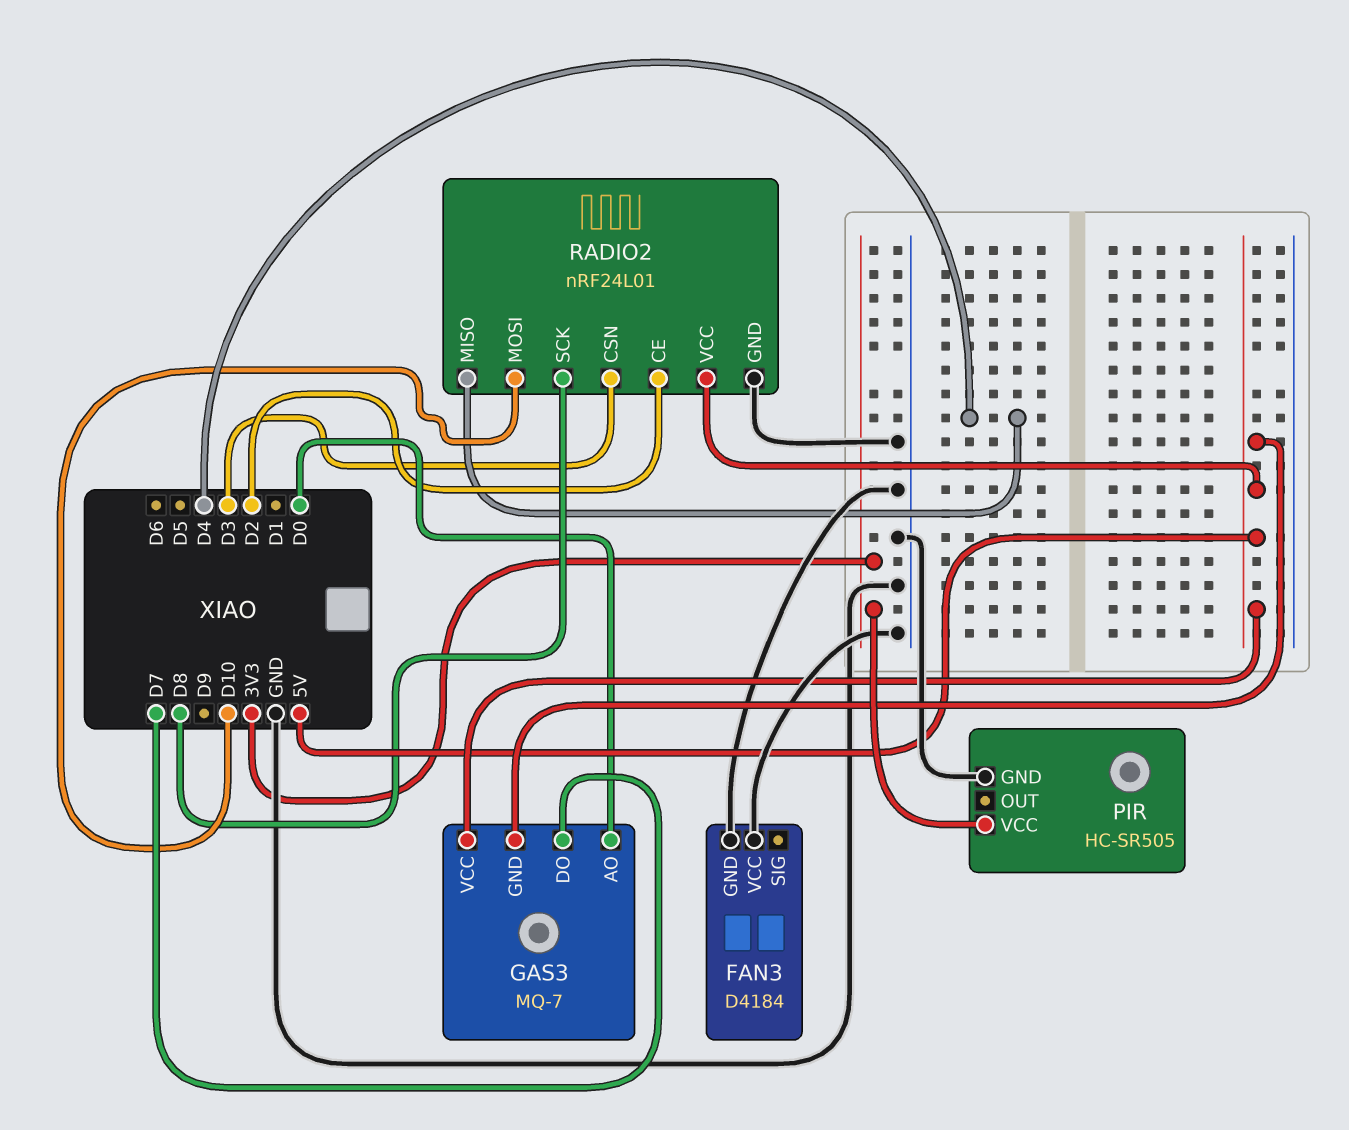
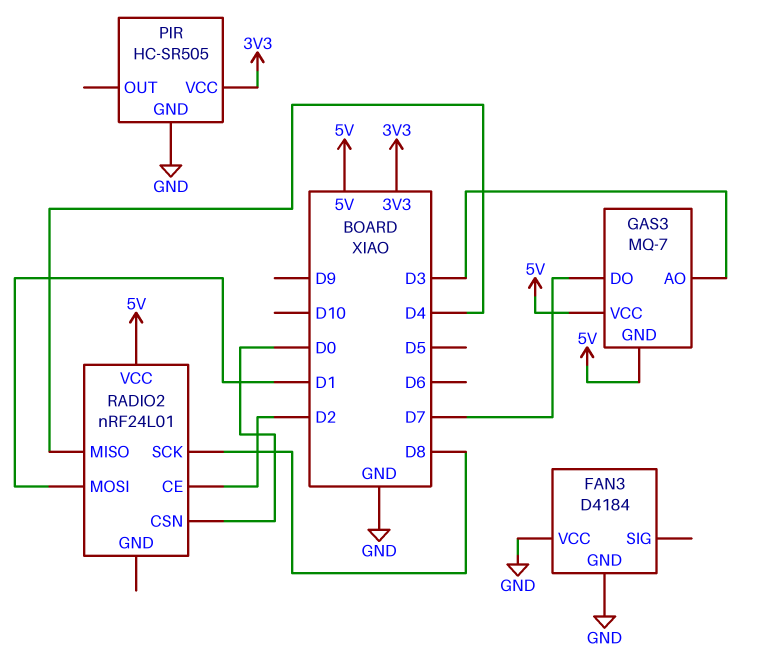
GAS3 pin AO: D0 -> D3
RADIO2 pin CSN: D3 -> D0
RADIO2 pin GND: GND -> none
RADIO2 pin MOSI: D10 -> D1

